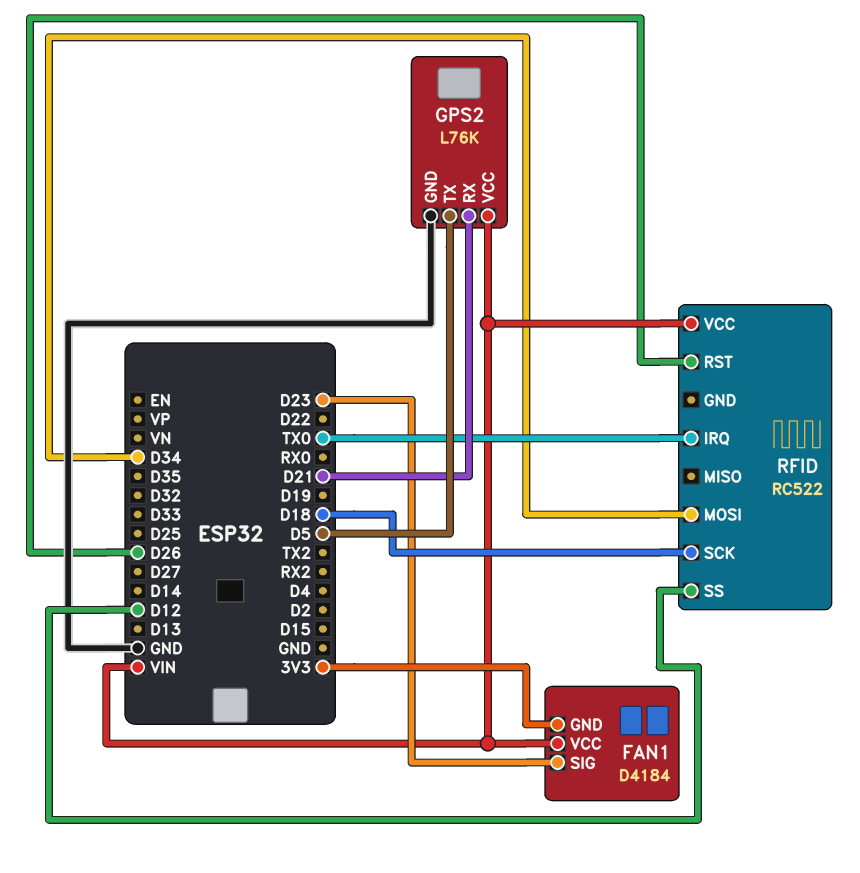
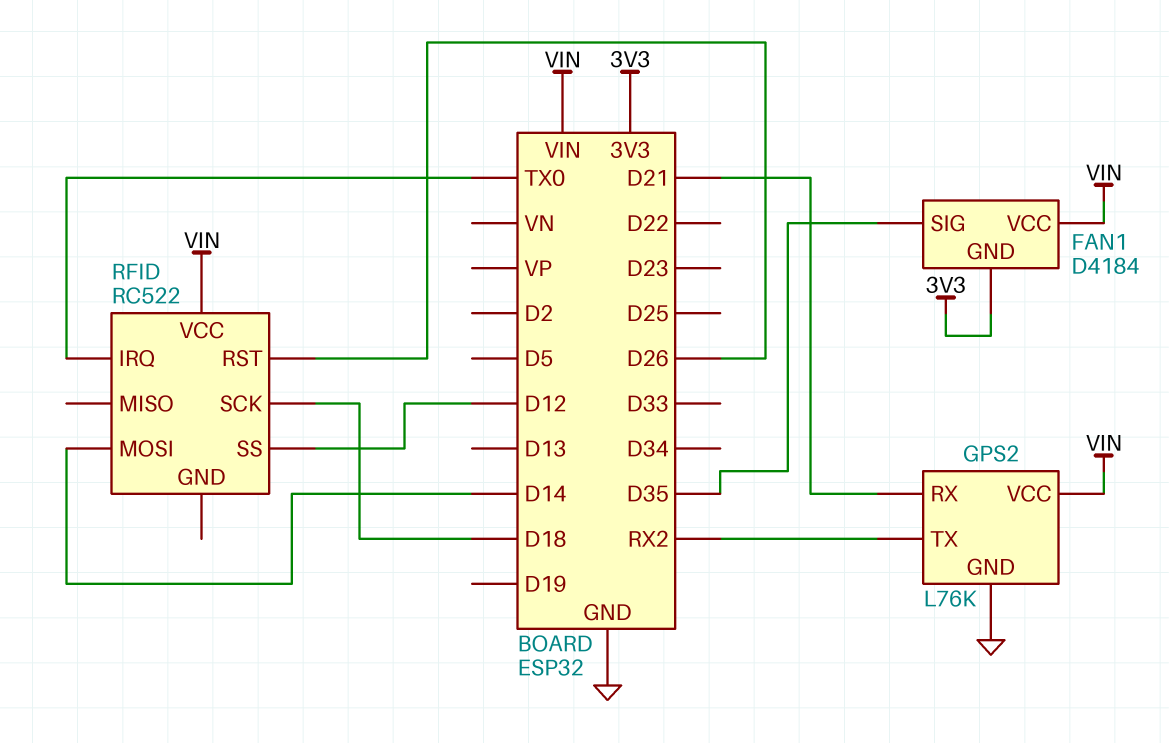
FAN1 pin SIG: D23 -> D35
GPS2 pin TX: D5 -> RX2
RFID pin MOSI: D34 -> D14

